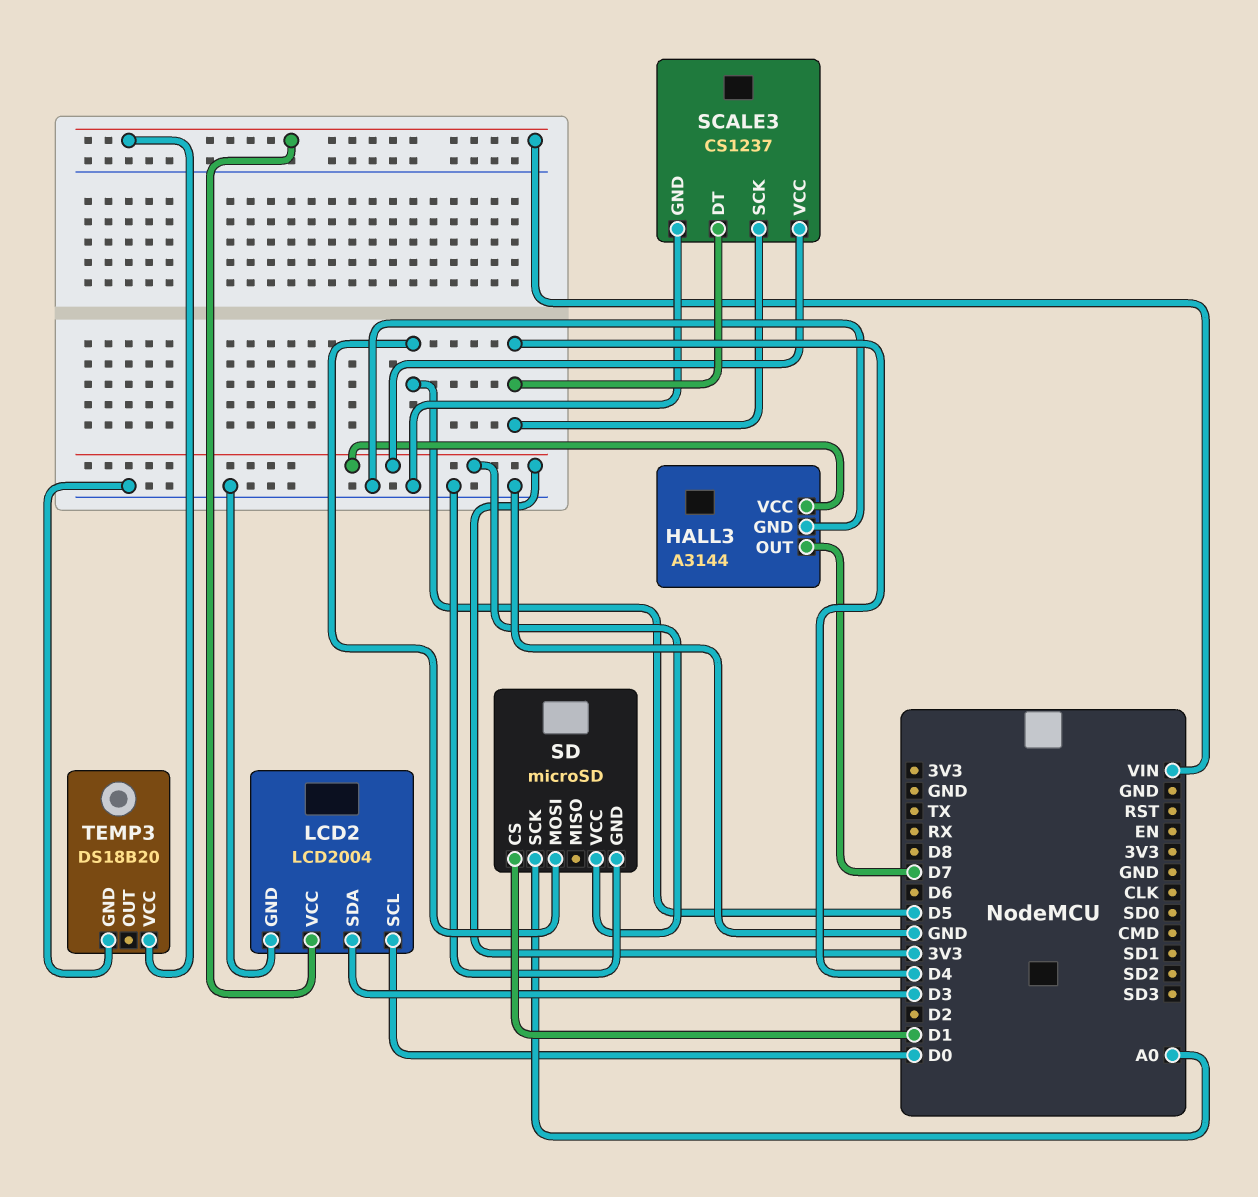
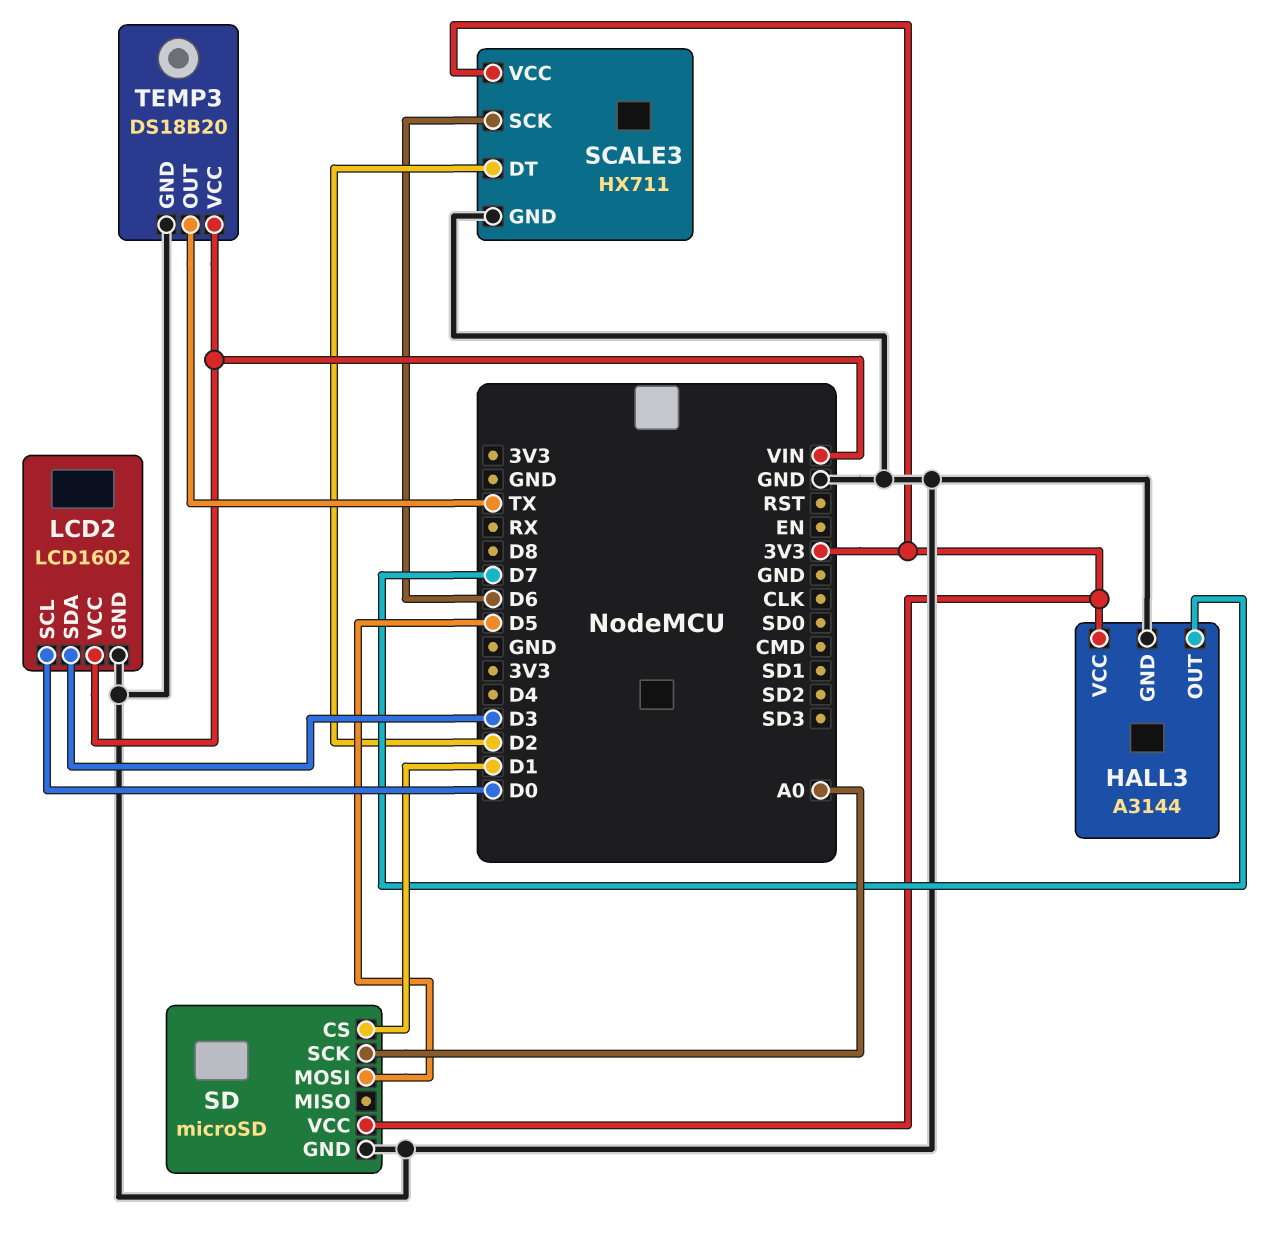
LCD2: LCD2004 -> LCD1602
SCALE3: CS1237 -> HX711
SCALE3 pin DT: D4 -> D2
SCALE3 pin SCK: D4 -> D6
TEMP3 pin OUT: none -> TX

